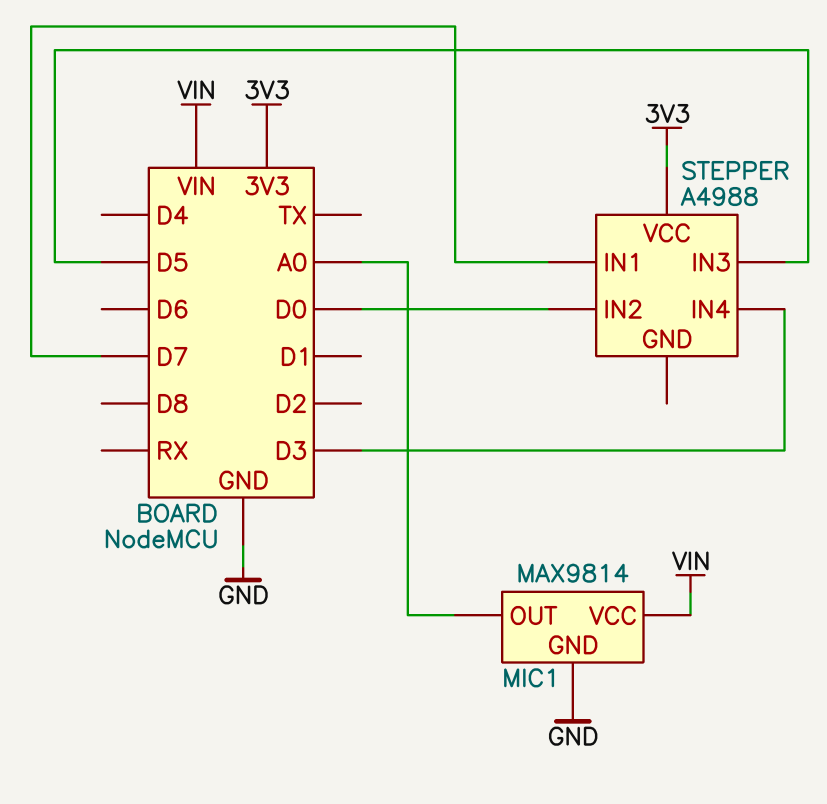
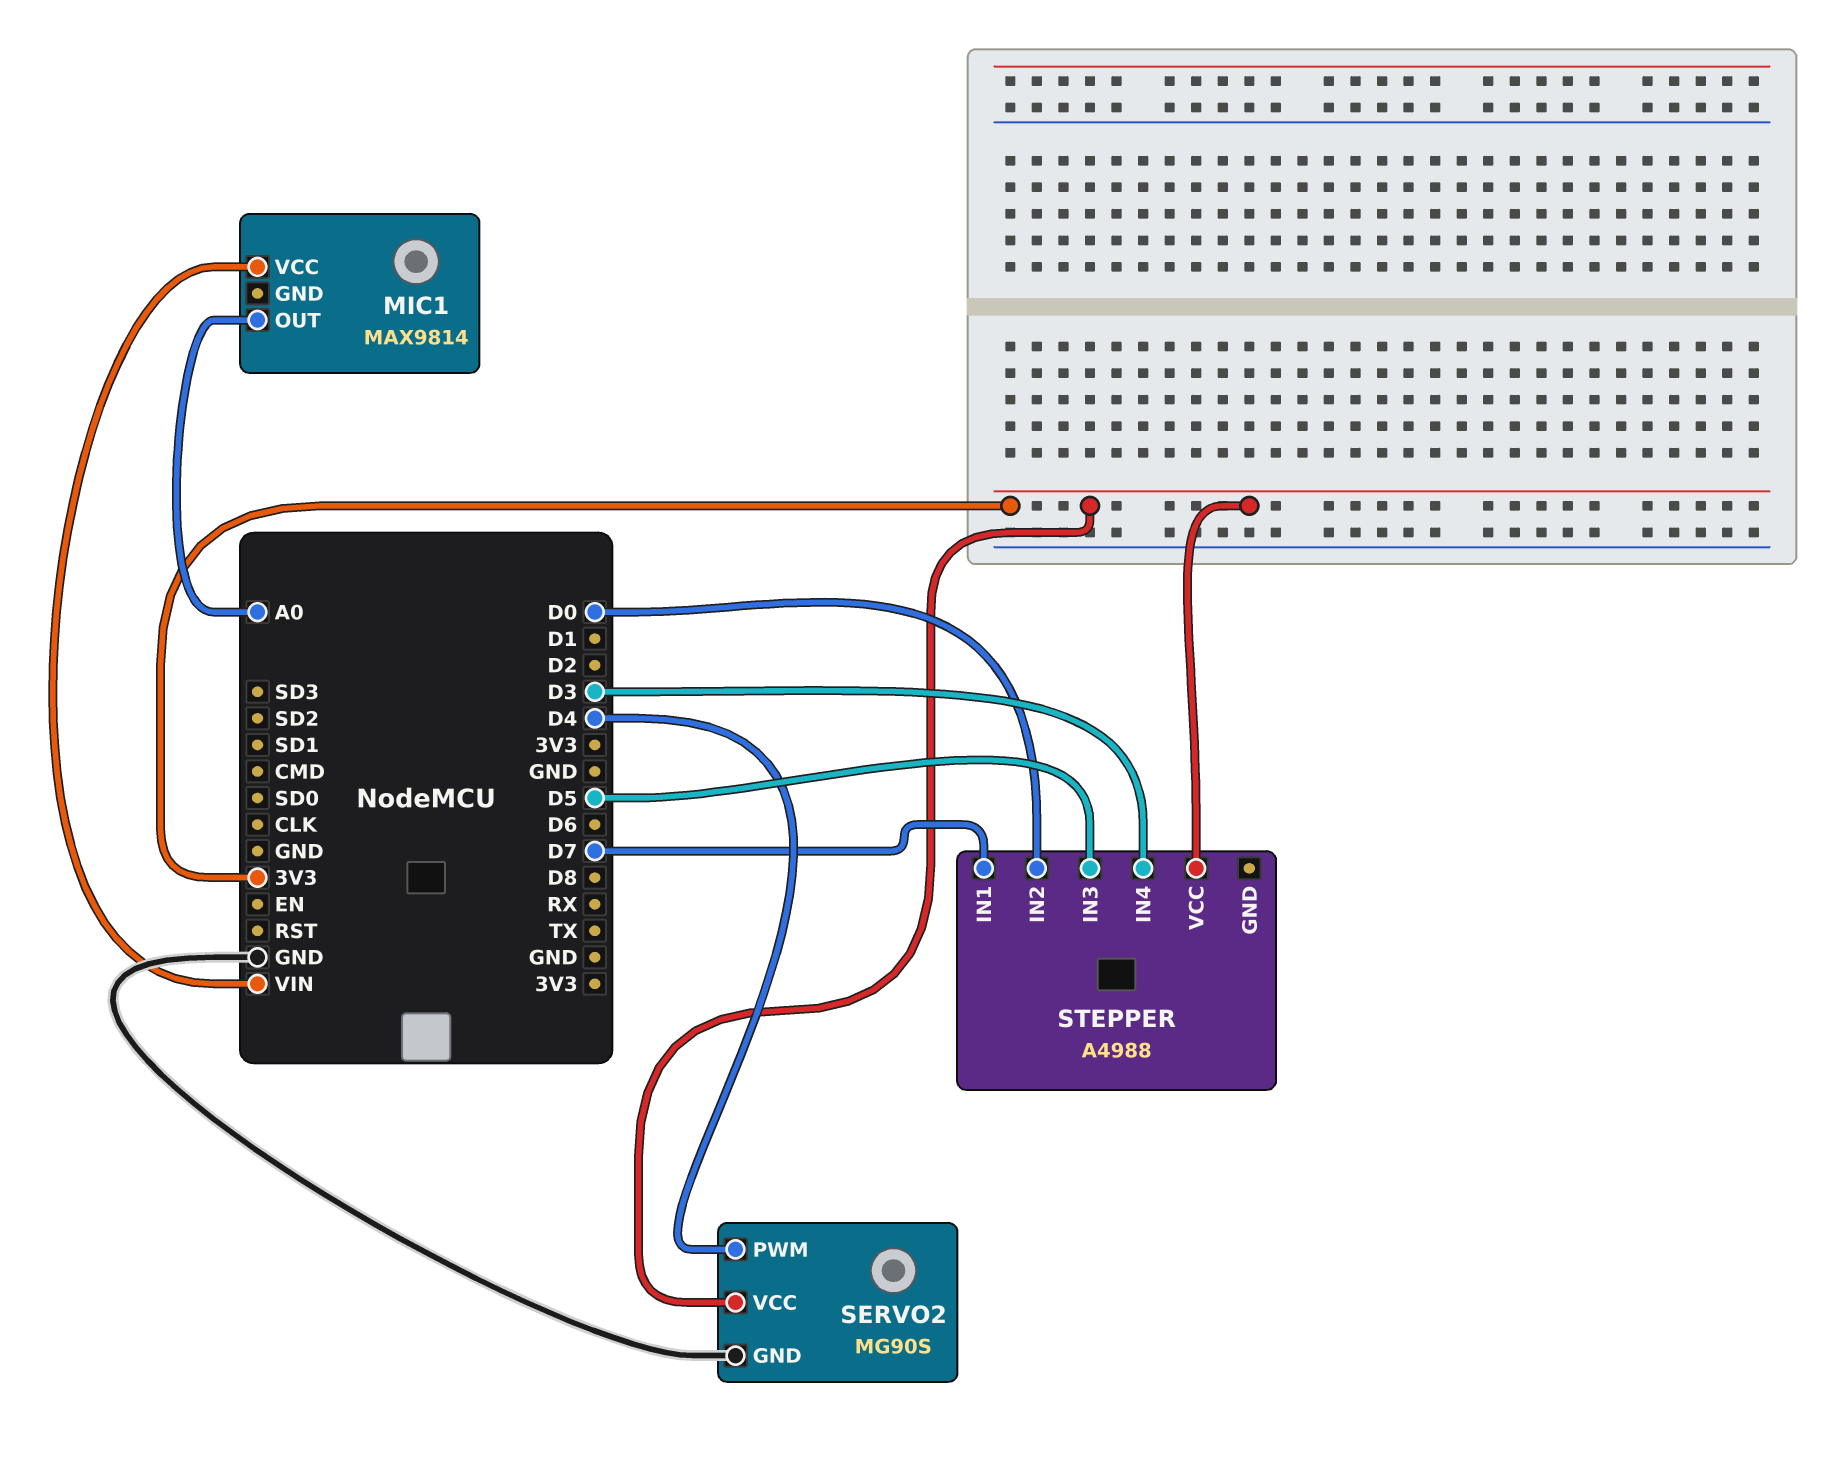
MIC1 pin GND: GND -> none
SERVO2: none -> MG90S
SERVO2 pin GND: none -> GND
SERVO2 pin PWM: none -> D4
SERVO2 pin VCC: none -> 3V3

